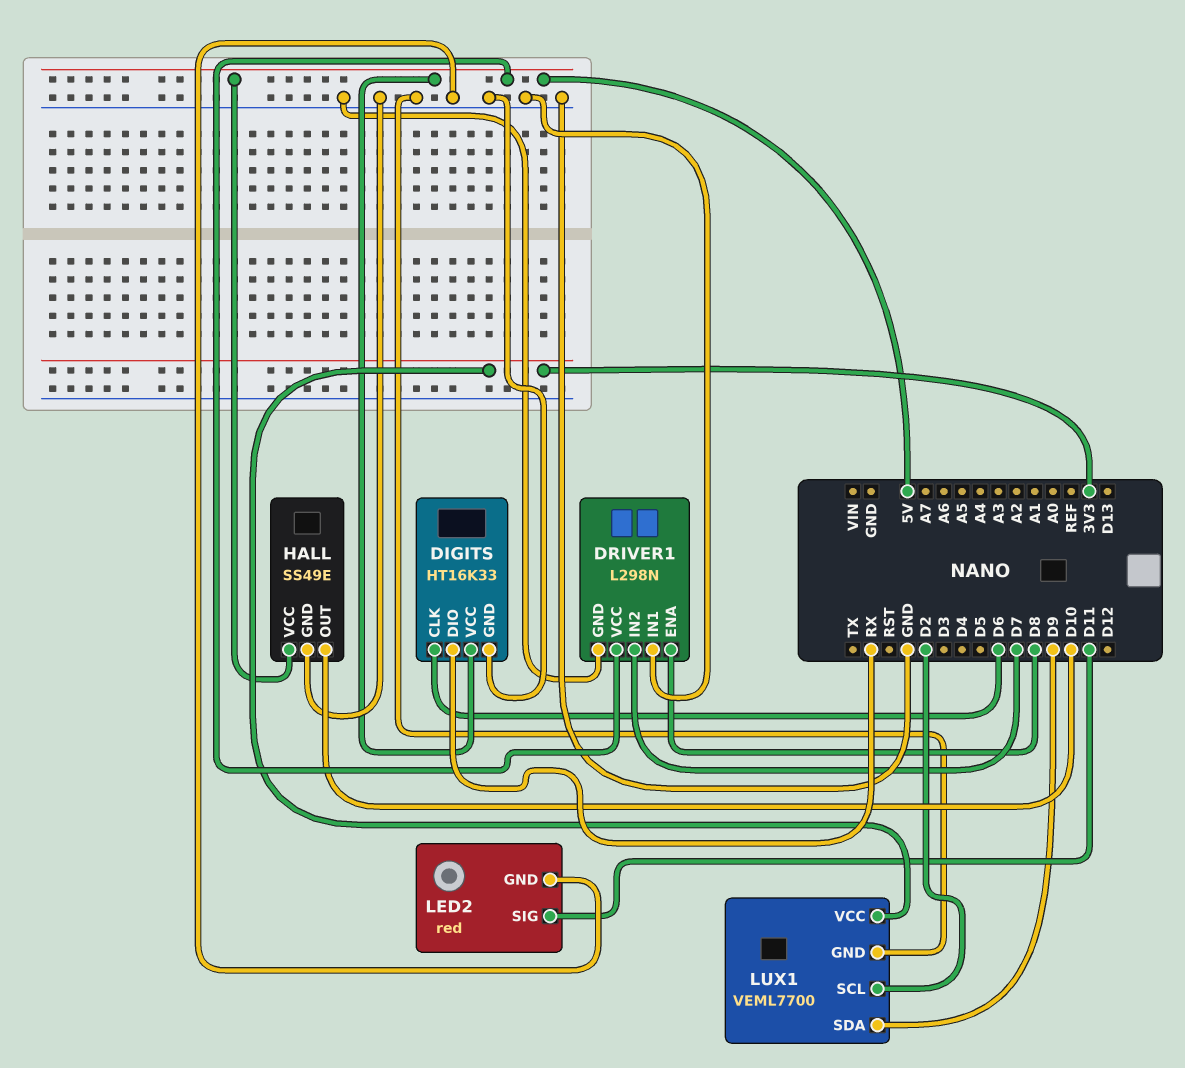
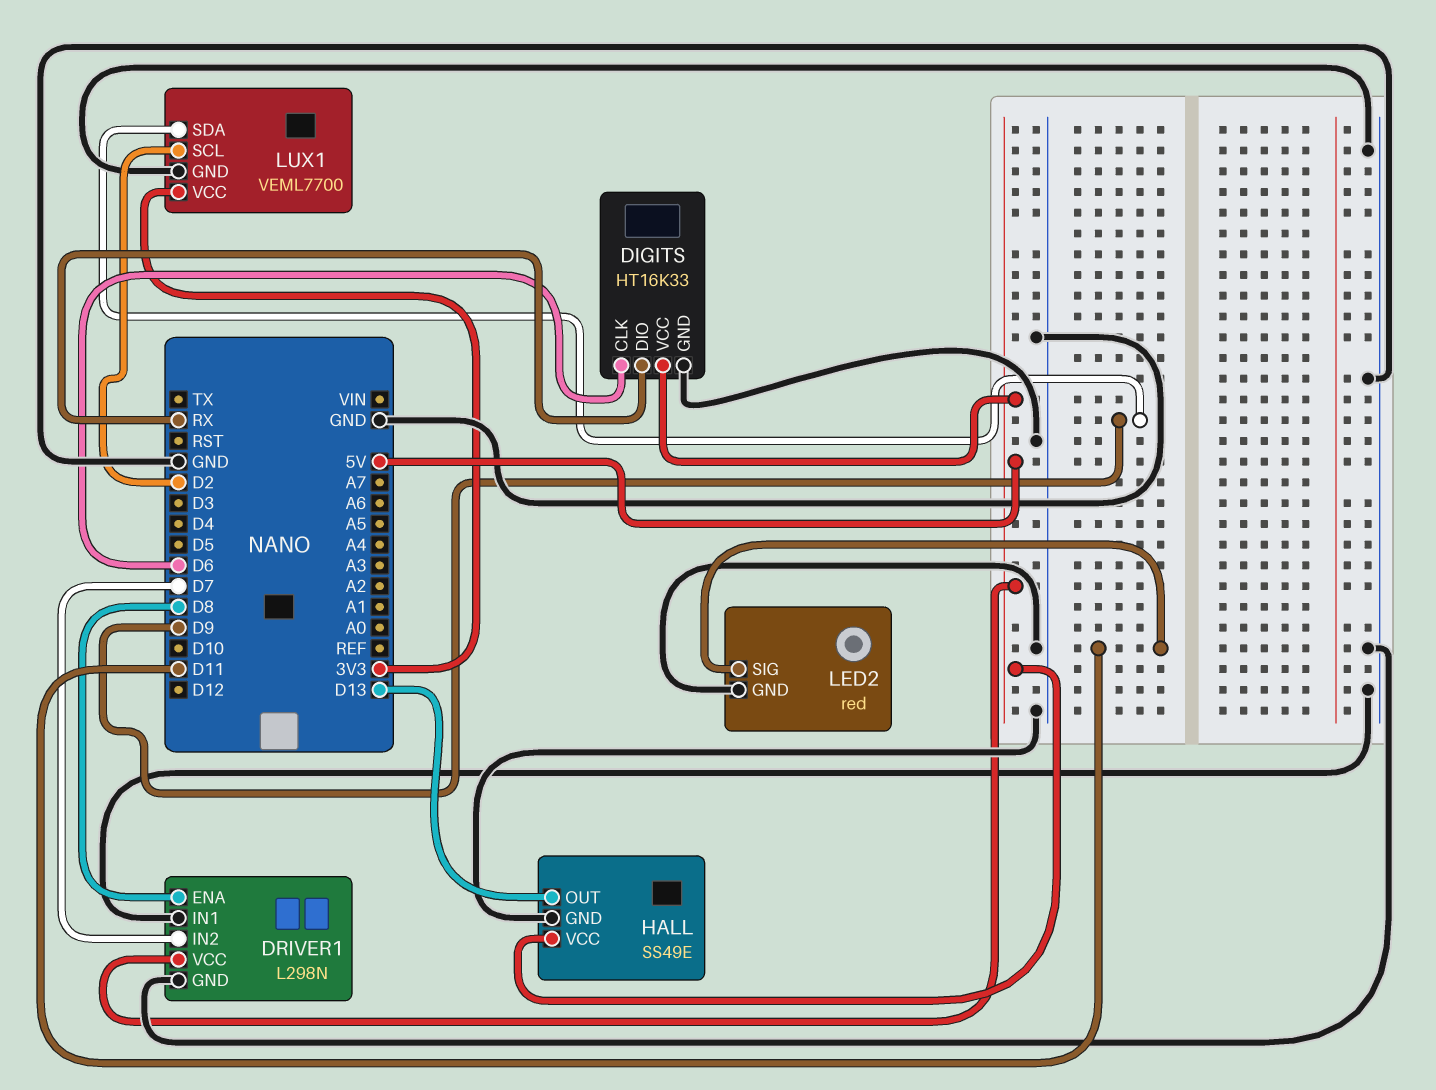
HALL pin OUT: D10 -> D13

